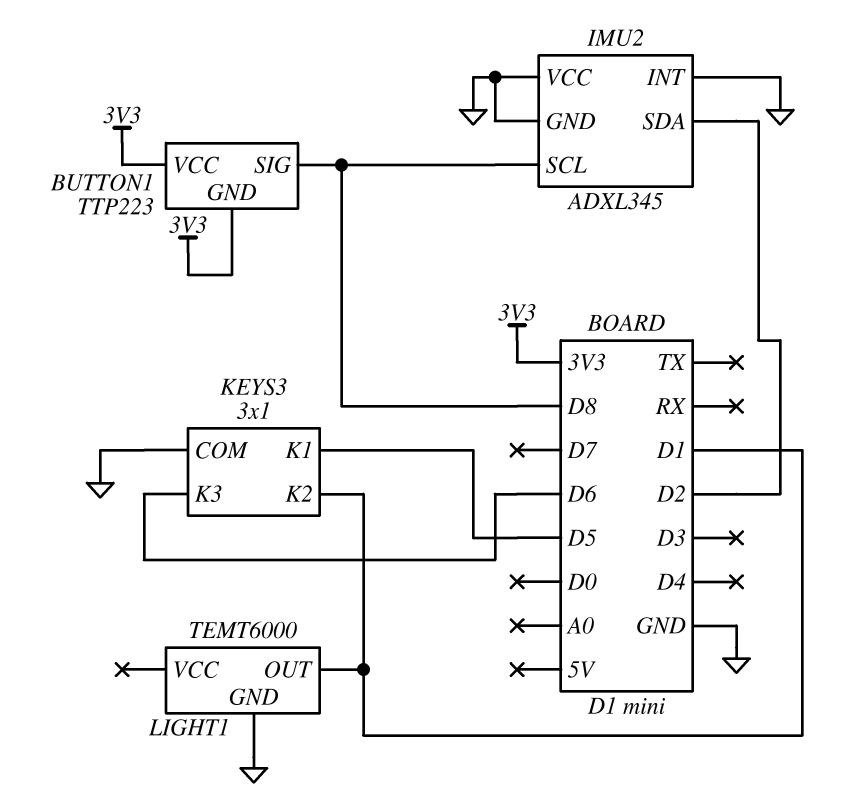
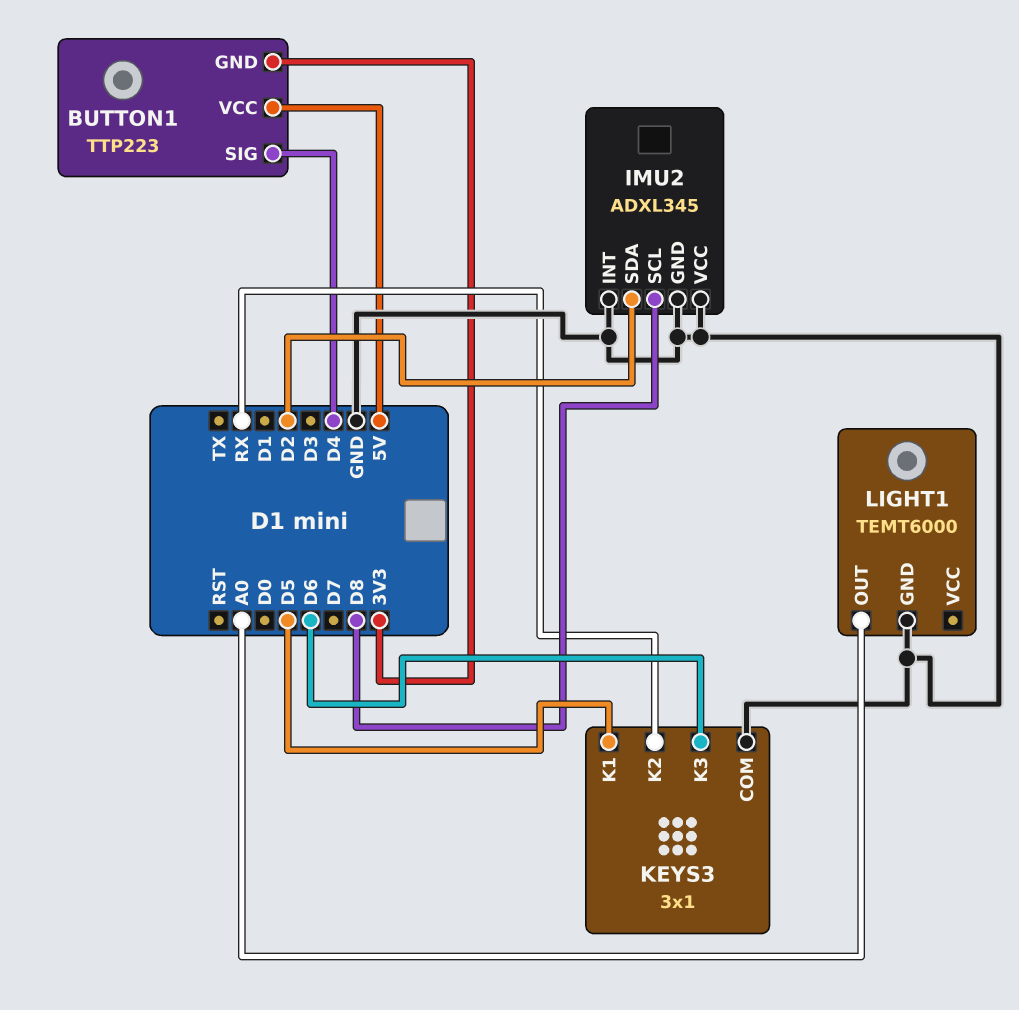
BUTTON1 pin SIG: D8 -> D4
BUTTON1 pin VCC: 3V3 -> 5V
KEYS3 pin K2: D1 -> RX
LIGHT1 pin OUT: D1 -> A0

